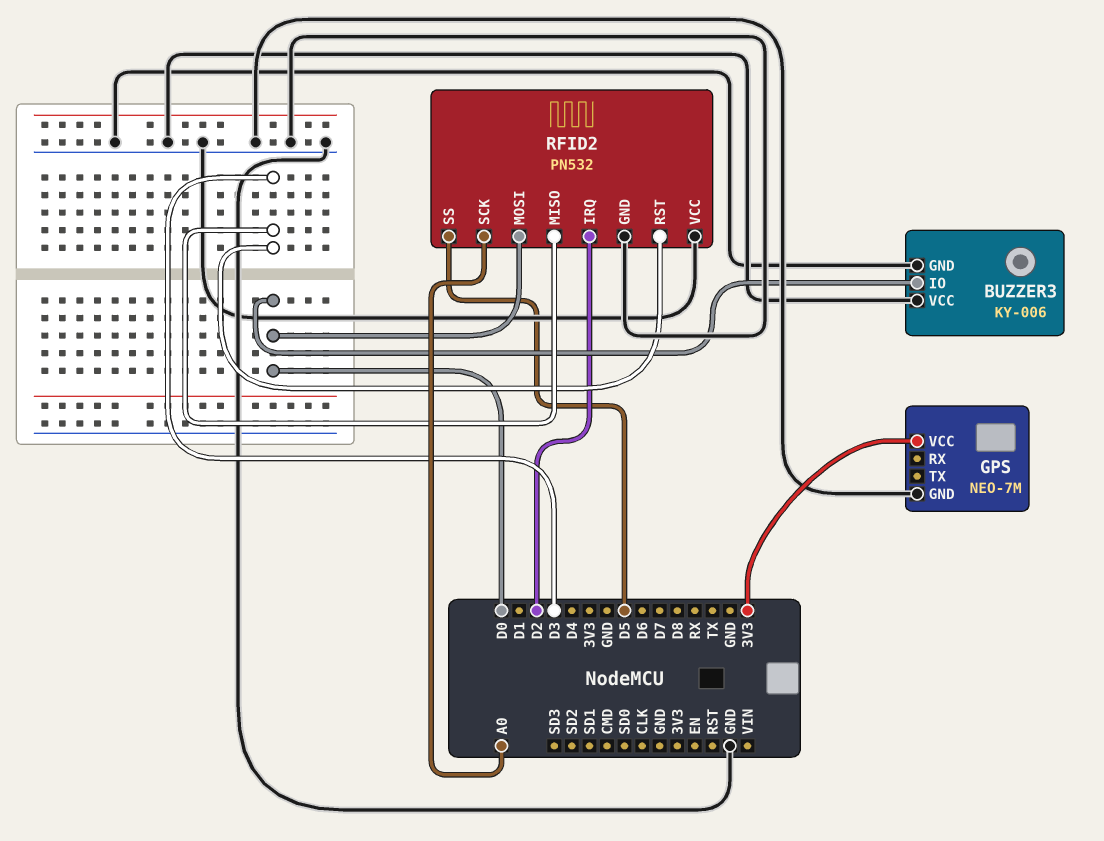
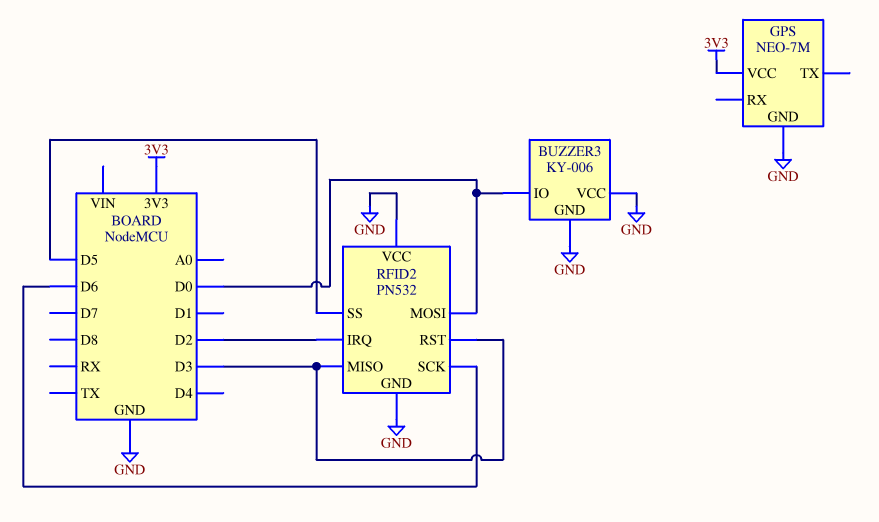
RFID2 pin SCK: A0 -> D6

